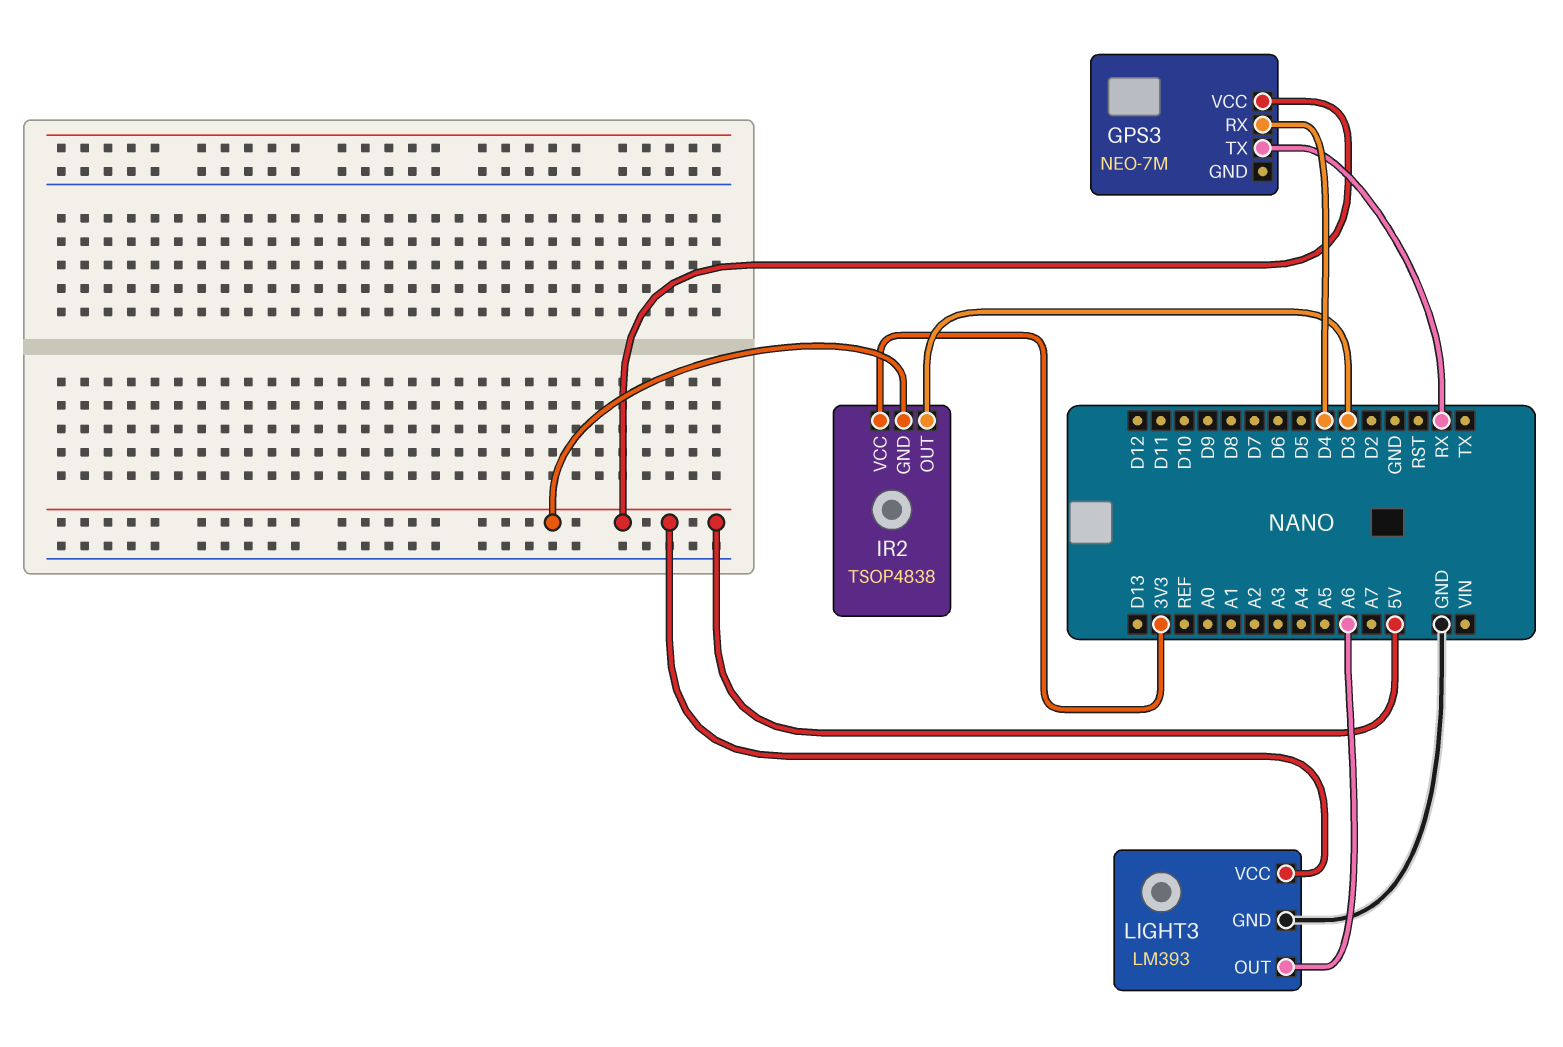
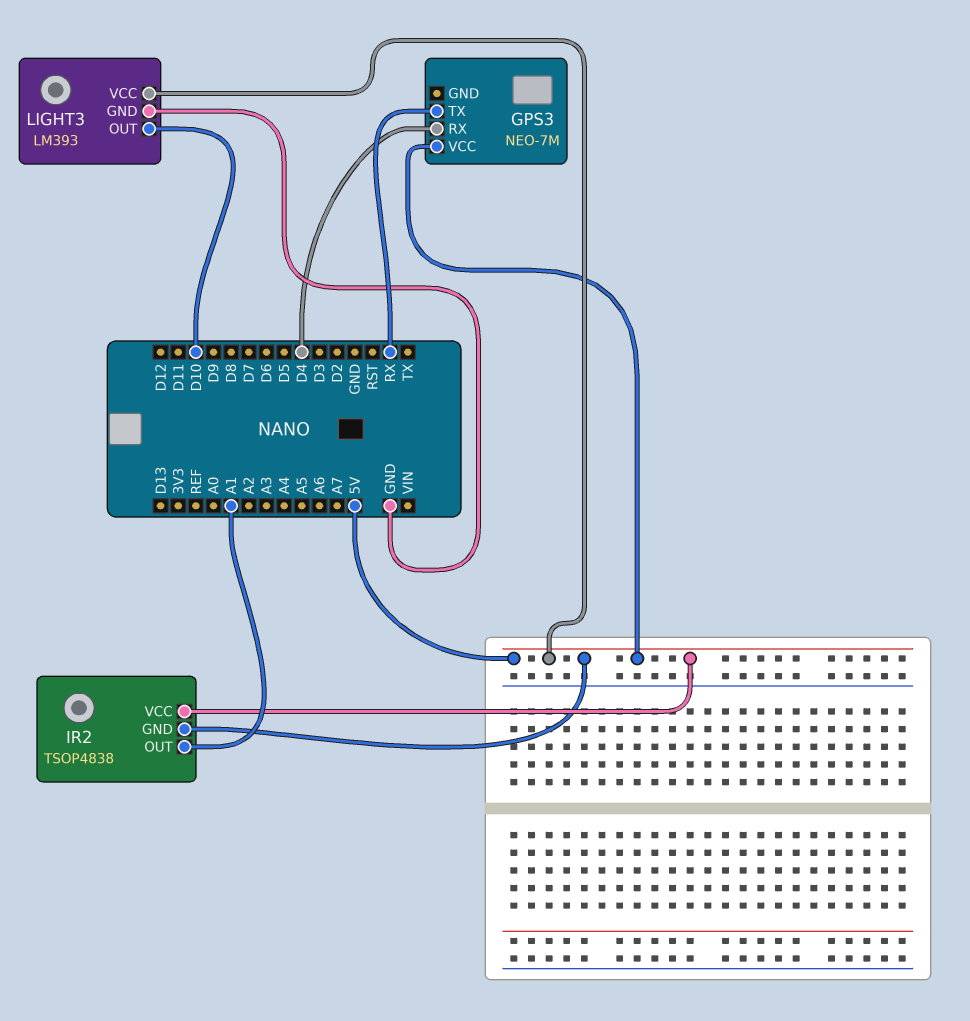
IR2 pin OUT: D3 -> A1
IR2 pin VCC: 3V3 -> 5V
LIGHT3 pin OUT: A6 -> D10

